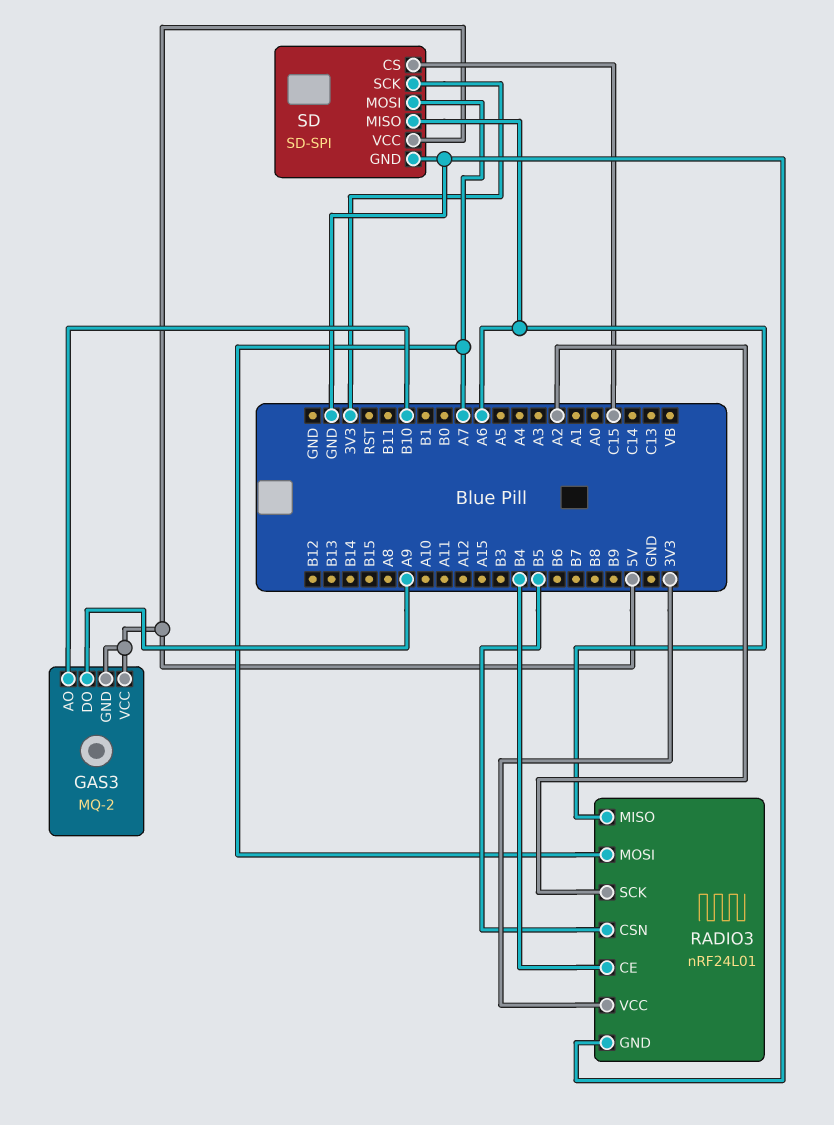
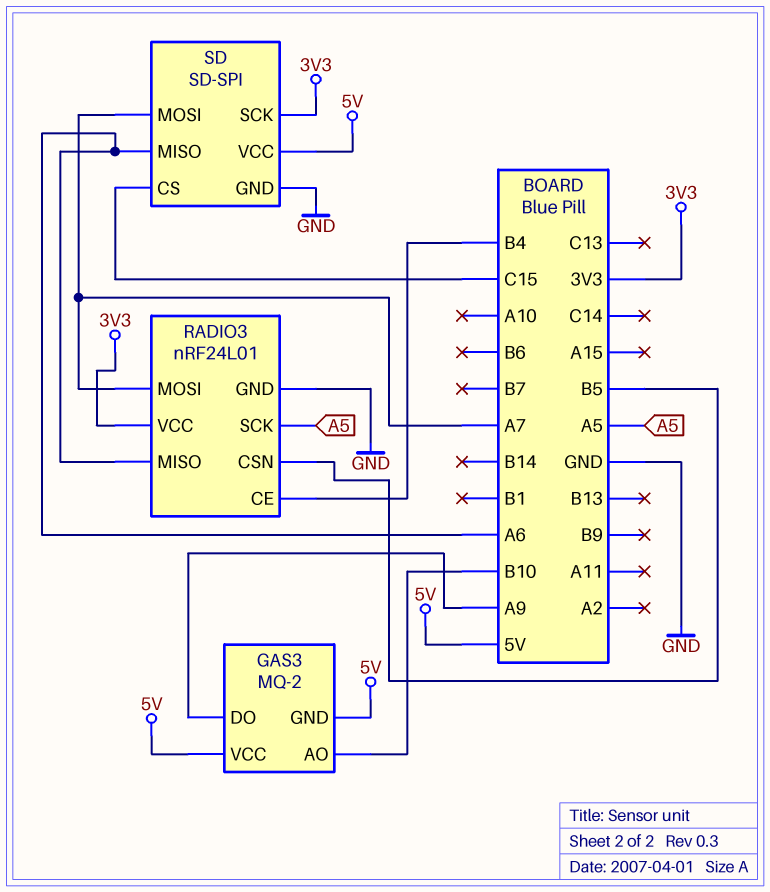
RADIO3 pin SCK: A2 -> A5

